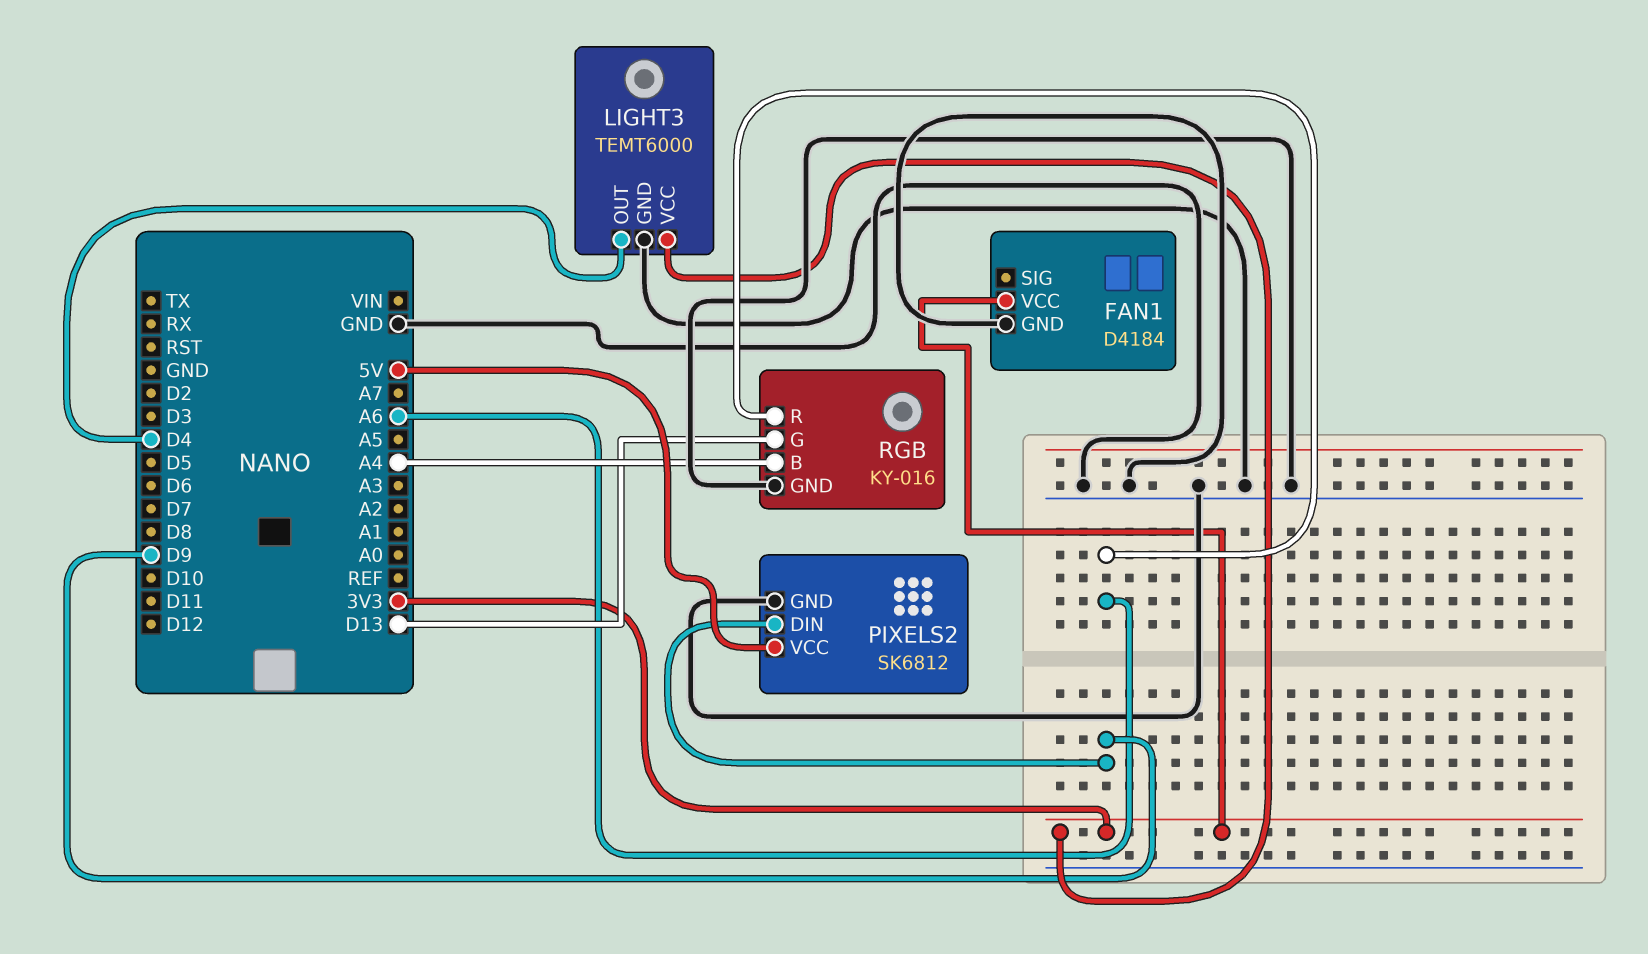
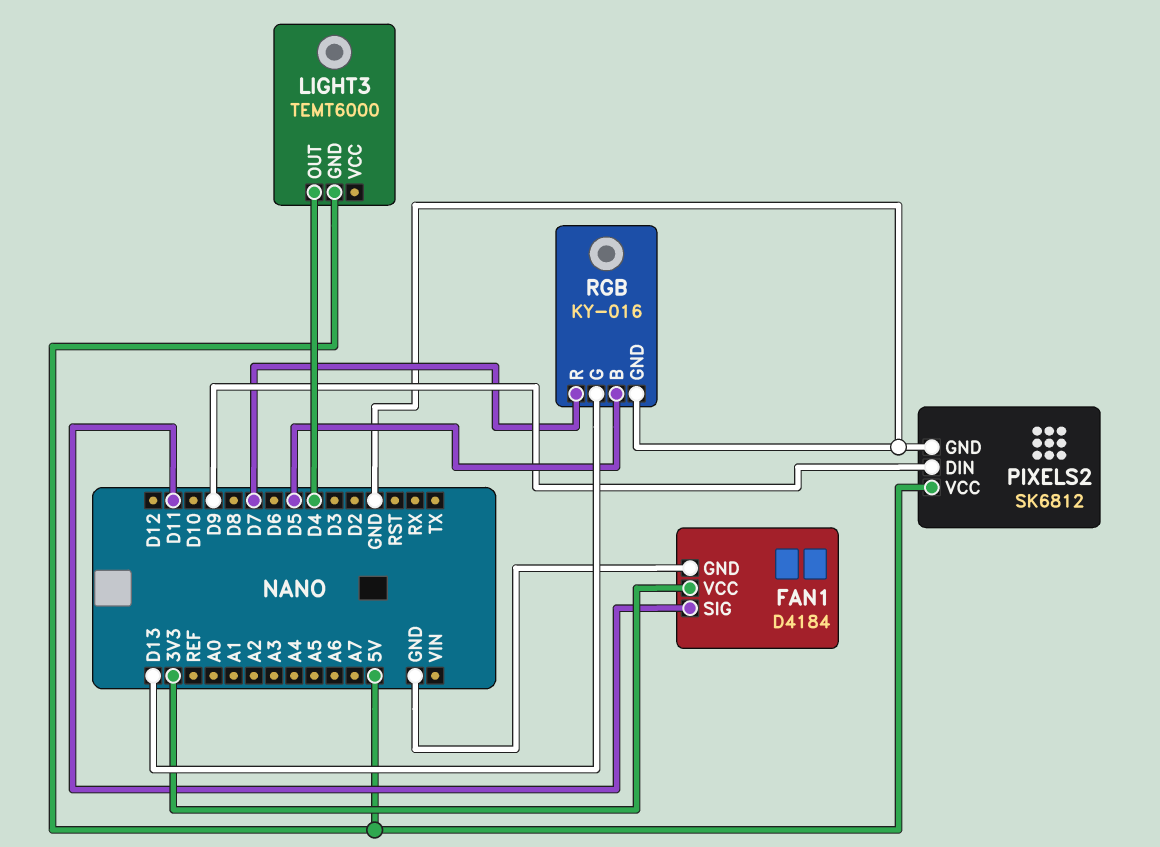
FAN1 pin SIG: none -> D11
LIGHT3 pin GND: GND -> 5V
LIGHT3 pin VCC: 3V3 -> none
RGB pin B: A4 -> D5
RGB pin R: A6 -> D7

